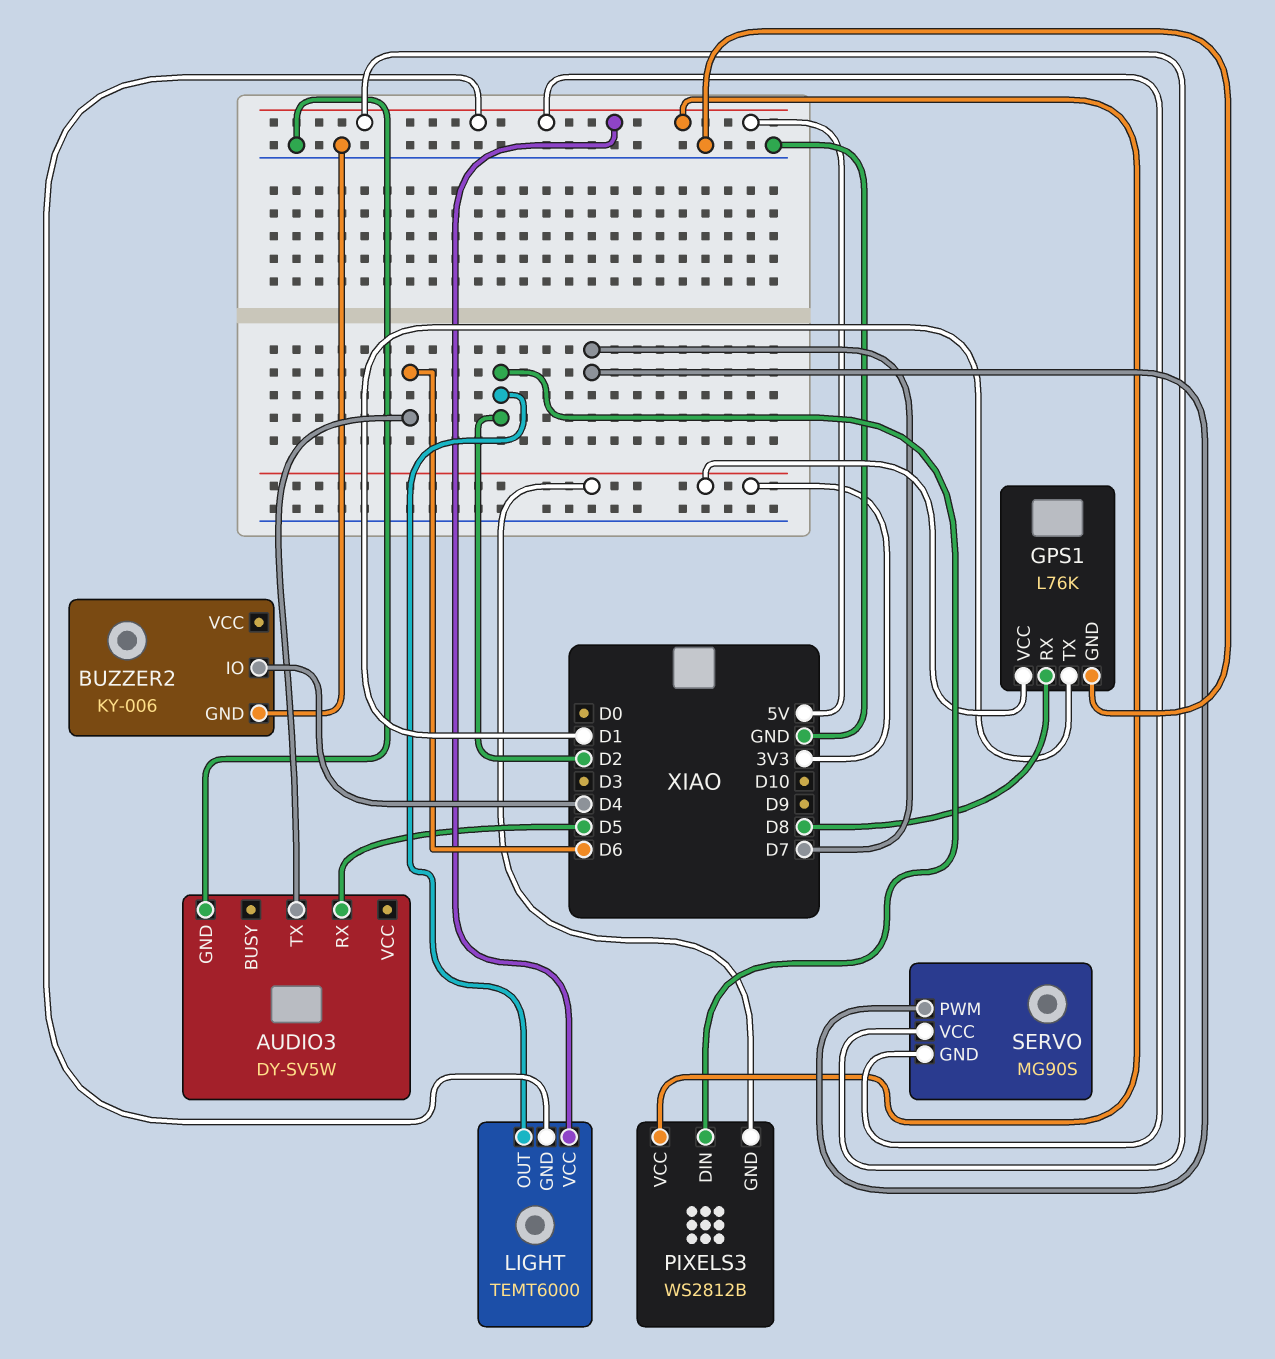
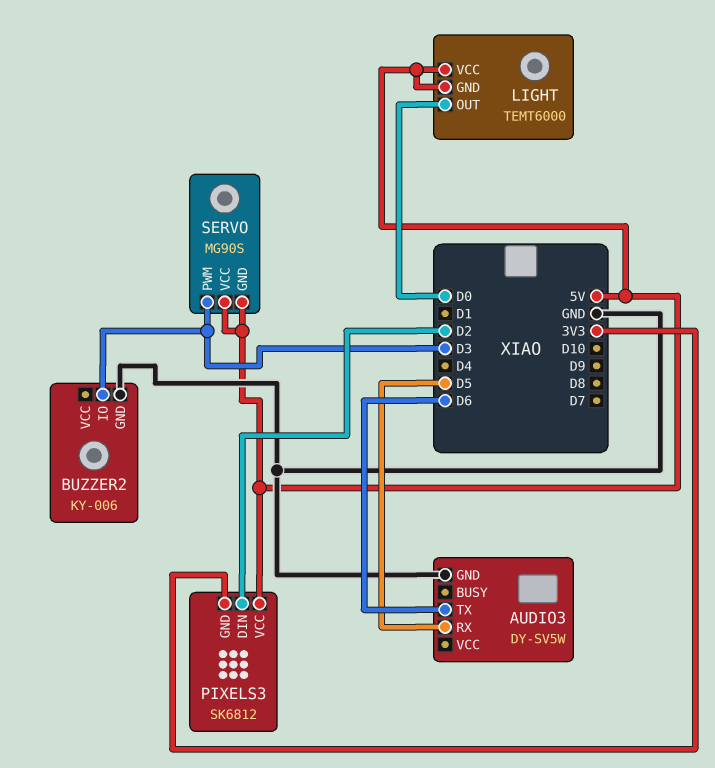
BUZZER2 pin IO: D4 -> D3
GPS1: L76K -> none
GPS1 pin GND: GND -> none
GPS1 pin RX: D8 -> none
GPS1 pin TX: D1 -> none
GPS1 pin VCC: 3V3 -> none
LIGHT pin OUT: D2 -> D0
PIXELS3: WS2812B -> SK6812
SERVO pin PWM: D7 -> D3

